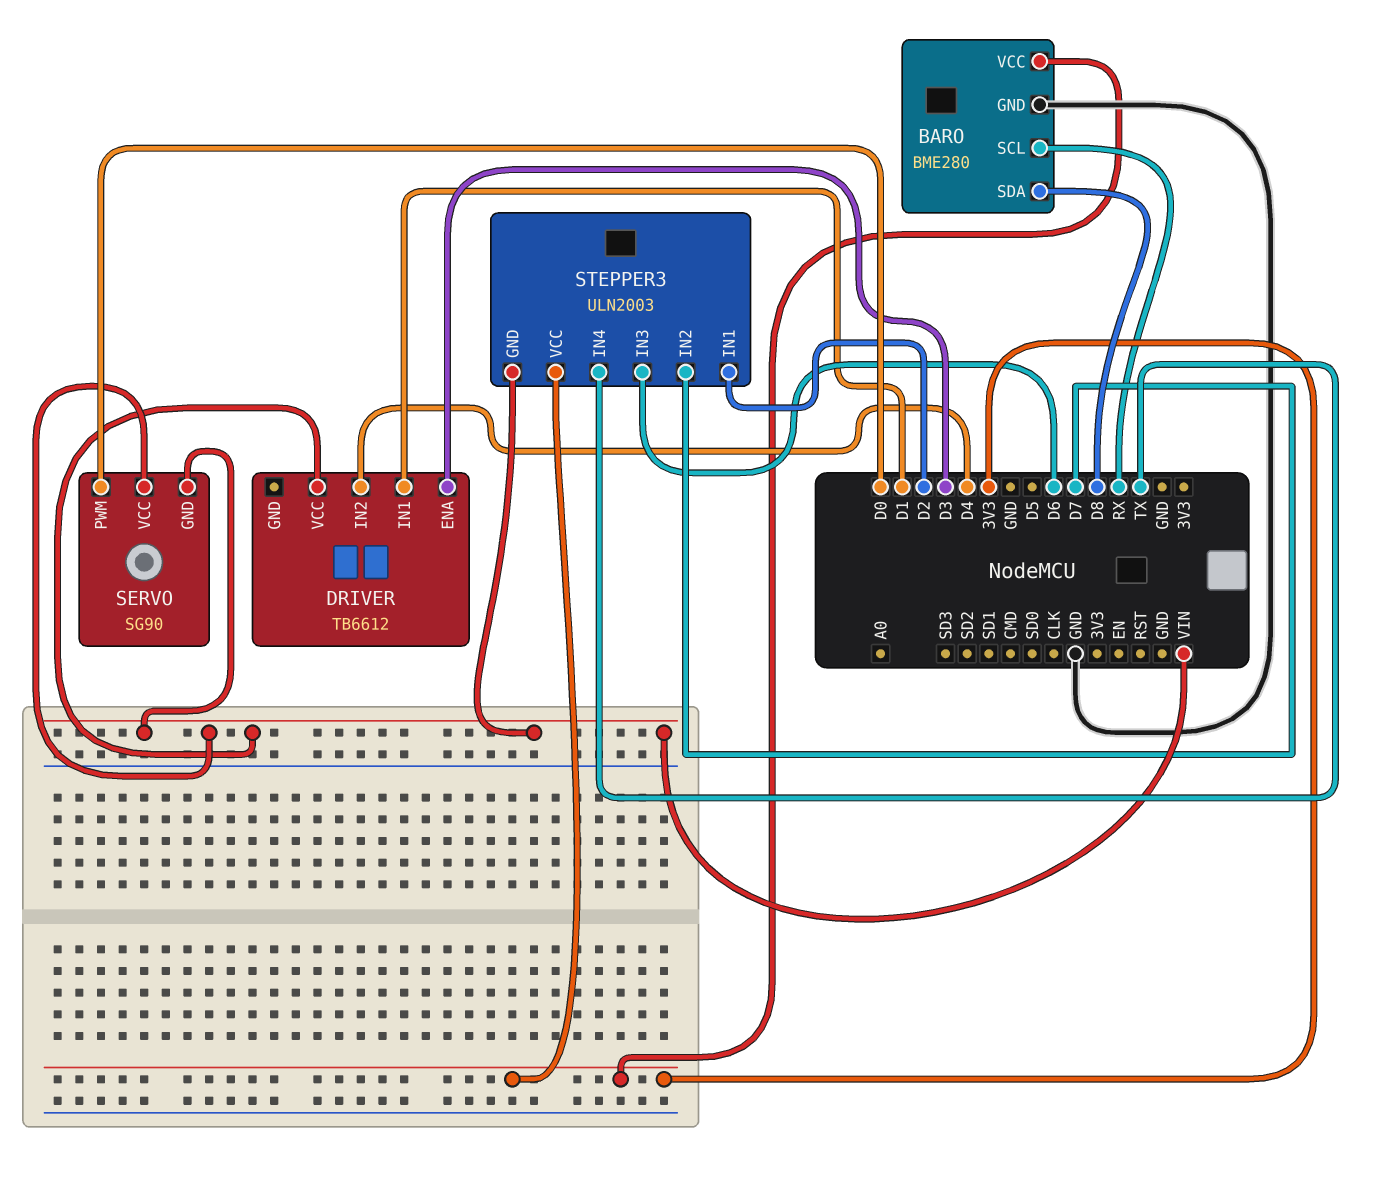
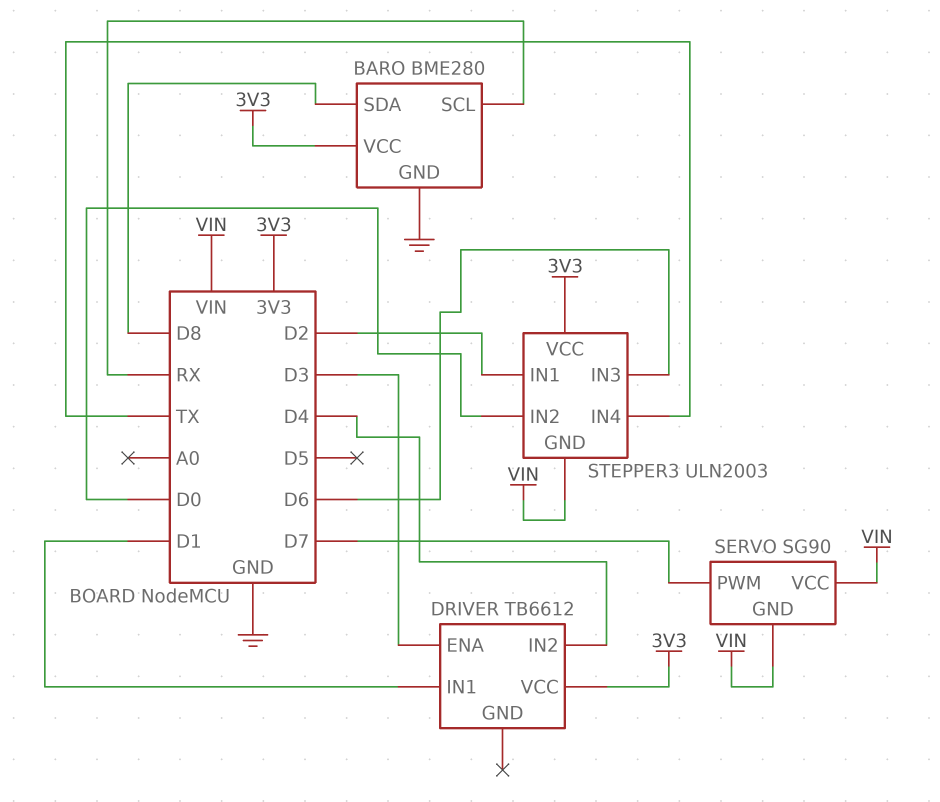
DRIVER pin VCC: VIN -> 3V3
SERVO pin PWM: D0 -> D7
STEPPER3 pin IN2: D7 -> D0

